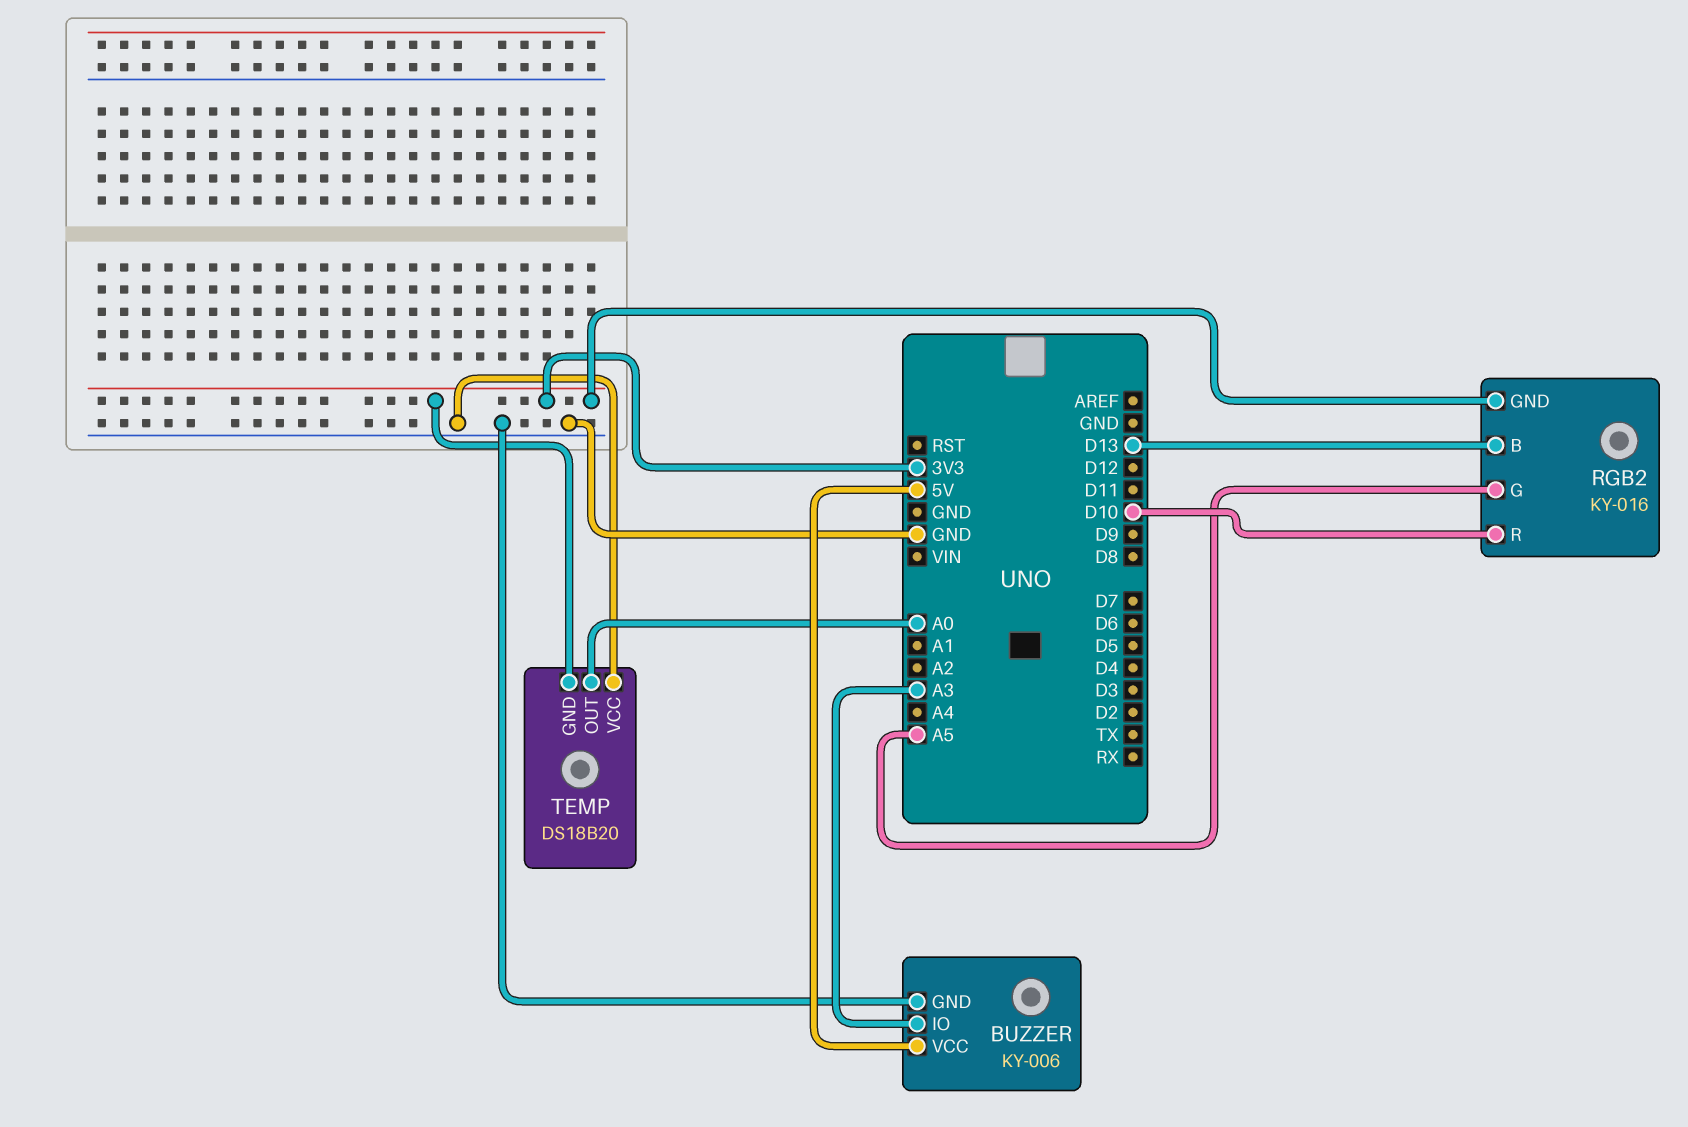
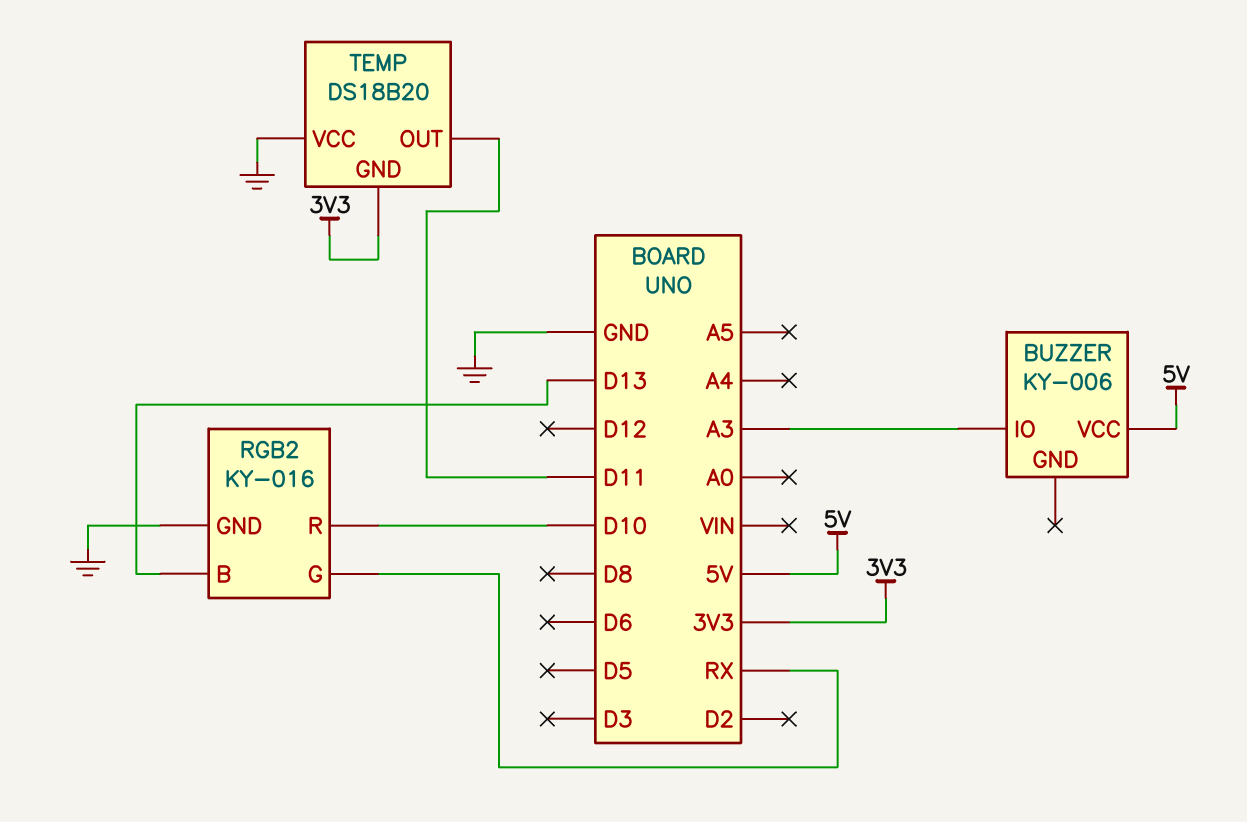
BUZZER pin GND: GND -> none
RGB2 pin G: A5 -> RX
RGB2 pin GND: 3V3 -> GND
TEMP pin OUT: A0 -> D11

